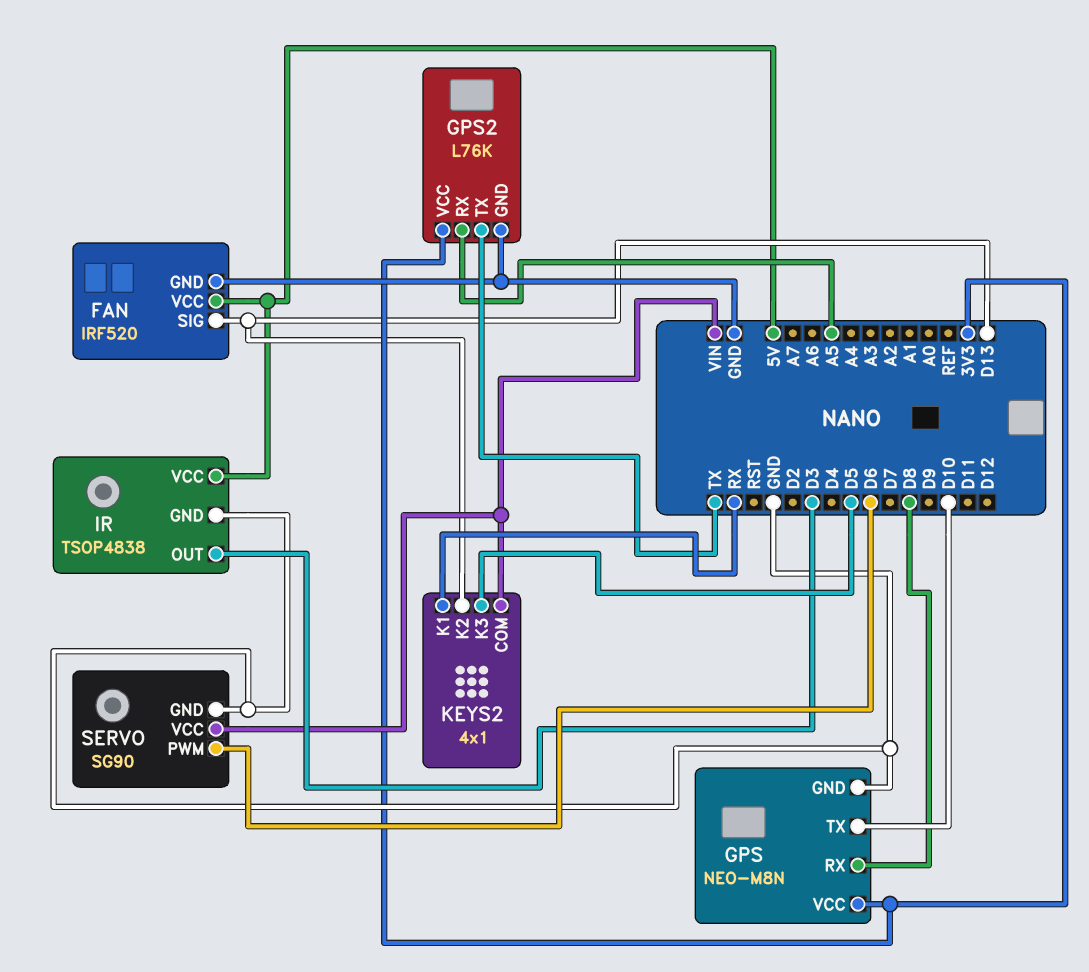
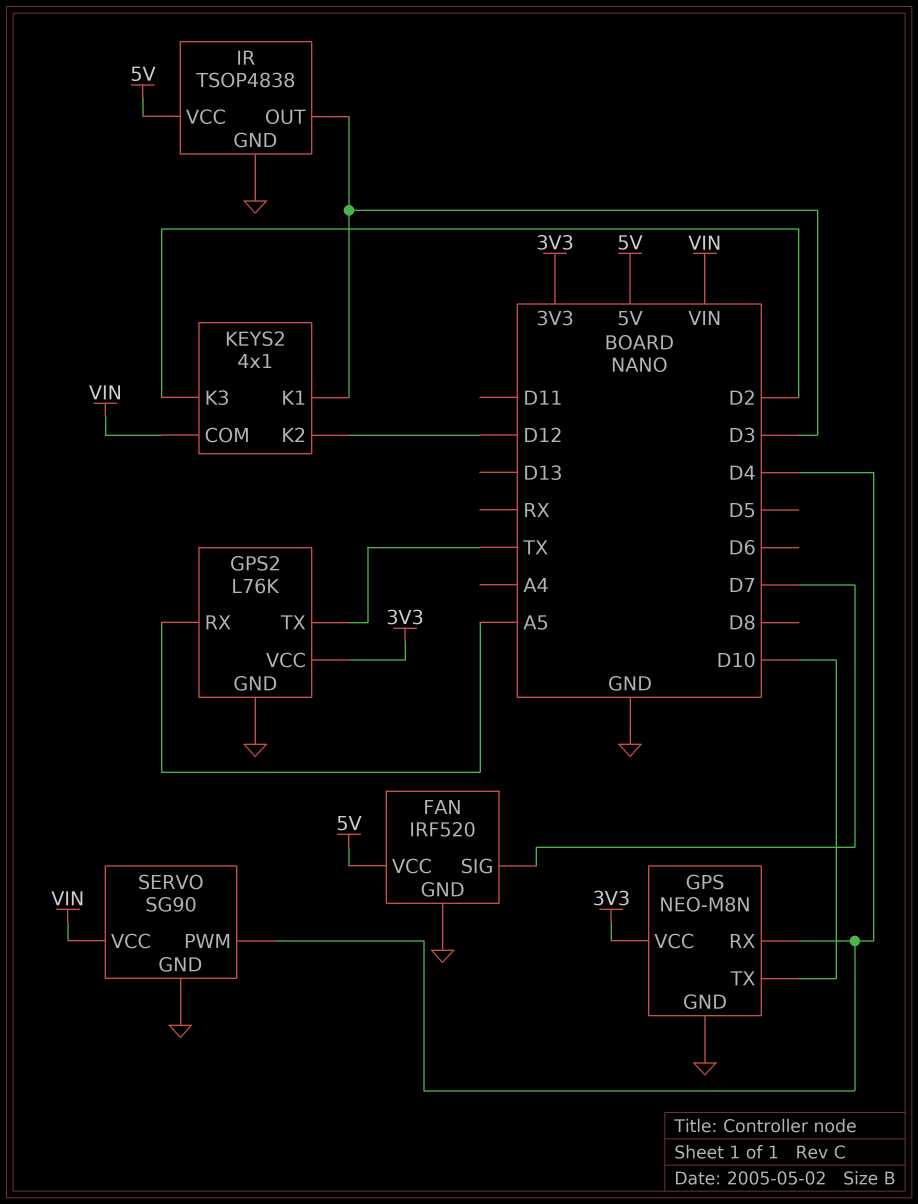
FAN pin SIG: D13 -> D7
GPS pin RX: D8 -> D4
KEYS2 pin K1: RX -> D3
KEYS2 pin K2: D13 -> D12
KEYS2 pin K3: D5 -> D2
SERVO pin PWM: D6 -> D4

